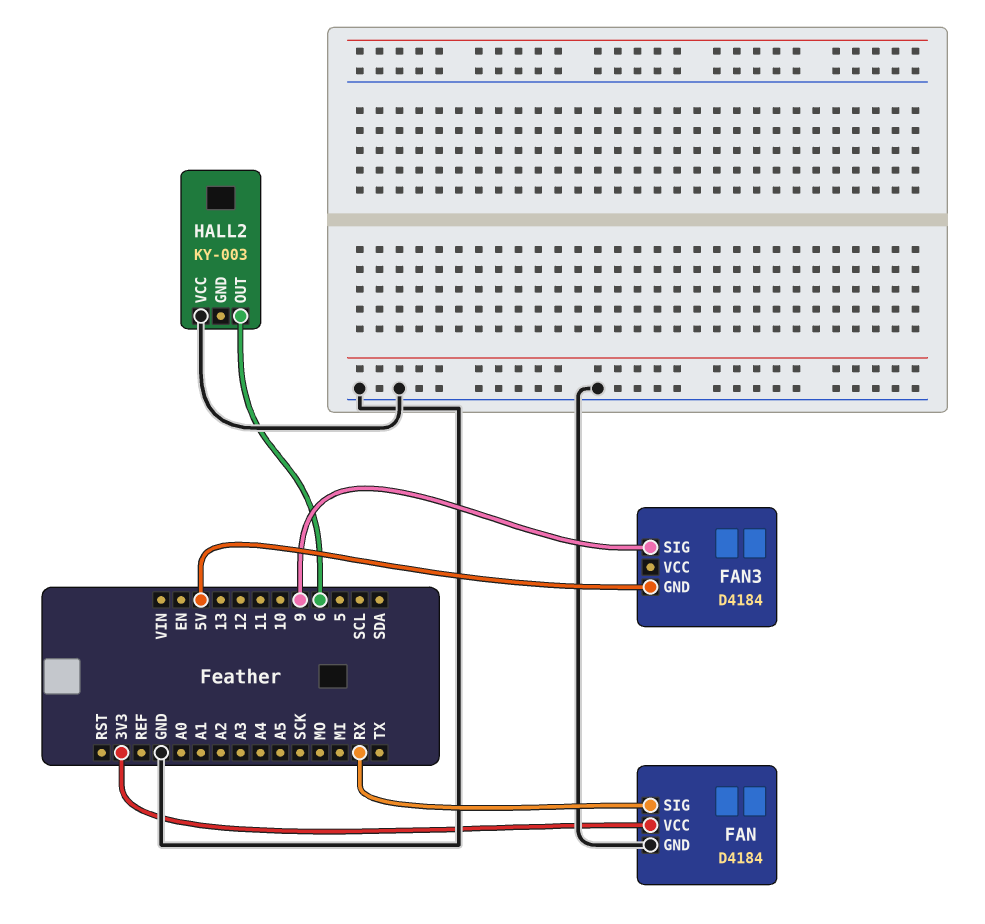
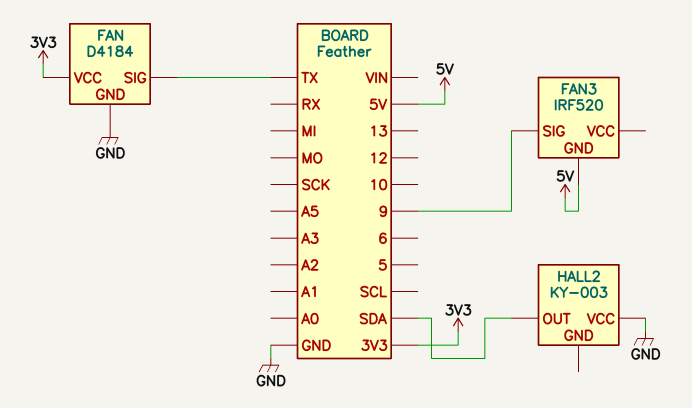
FAN pin SIG: RX -> TX
FAN3: D4184 -> IRF520
HALL2 pin OUT: 6 -> SDA

